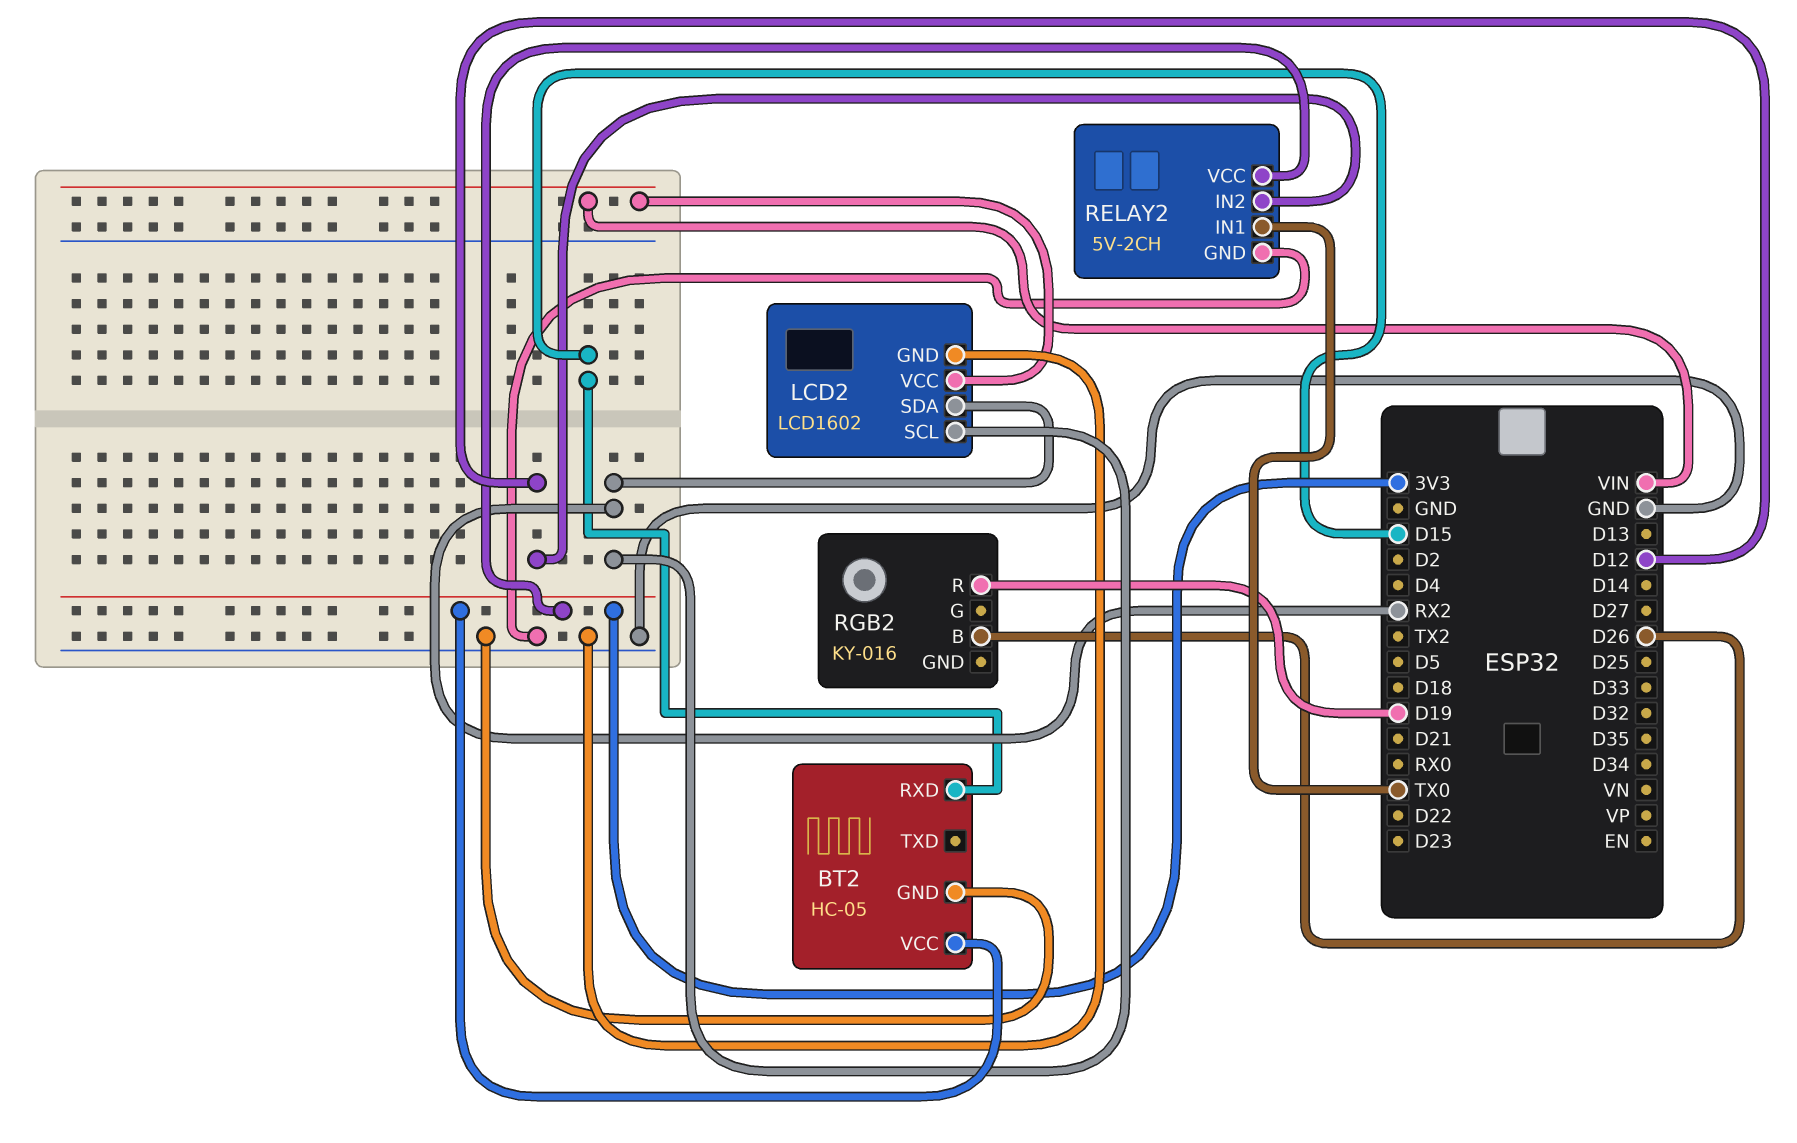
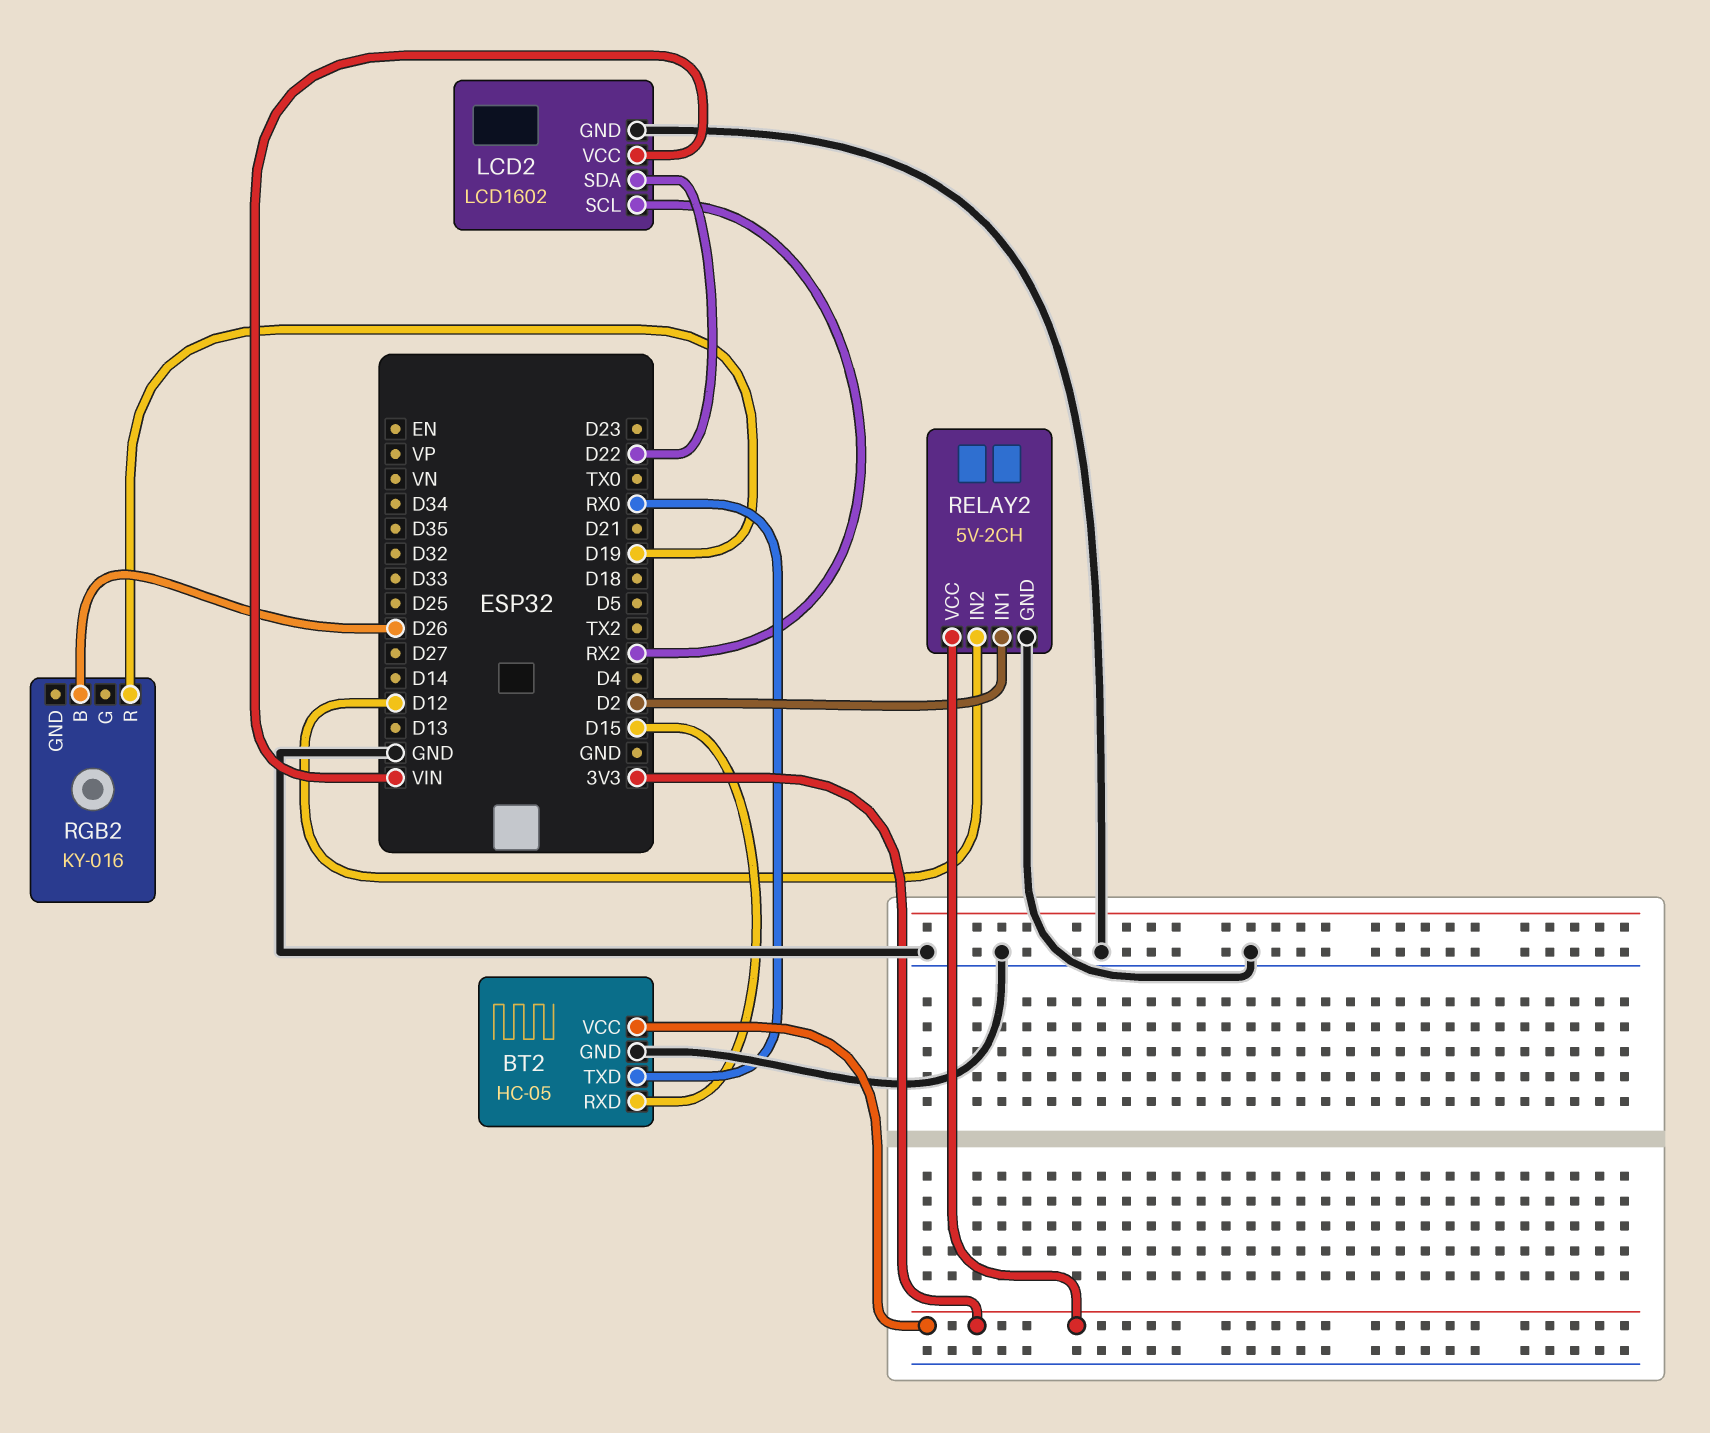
BT2 pin TXD: none -> RX0
LCD2 pin SDA: RX2 -> D22
RELAY2 pin IN1: TX0 -> D2

